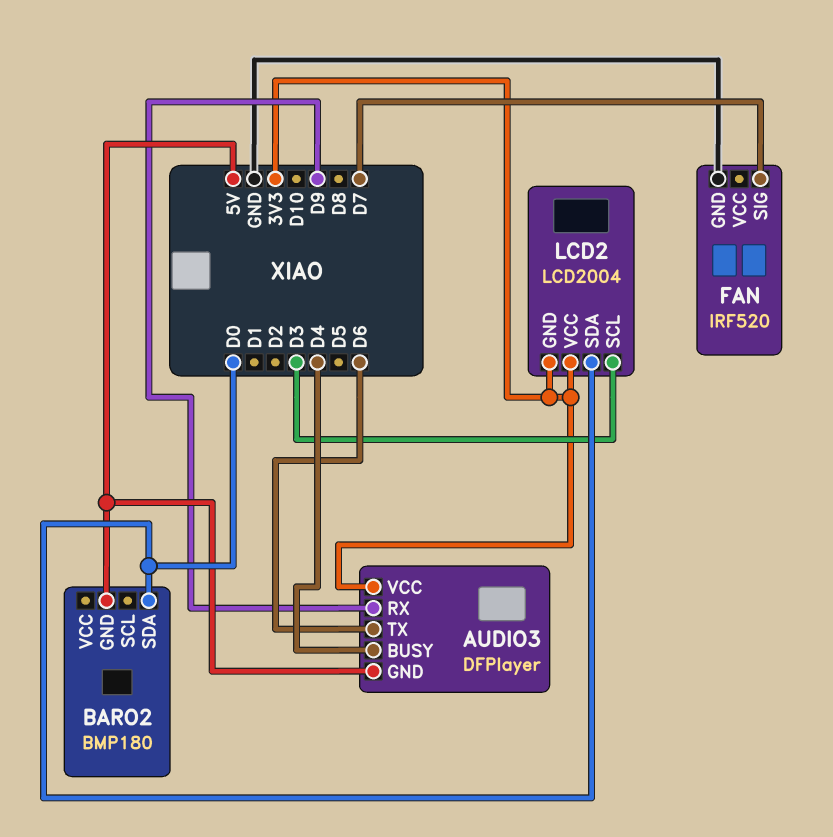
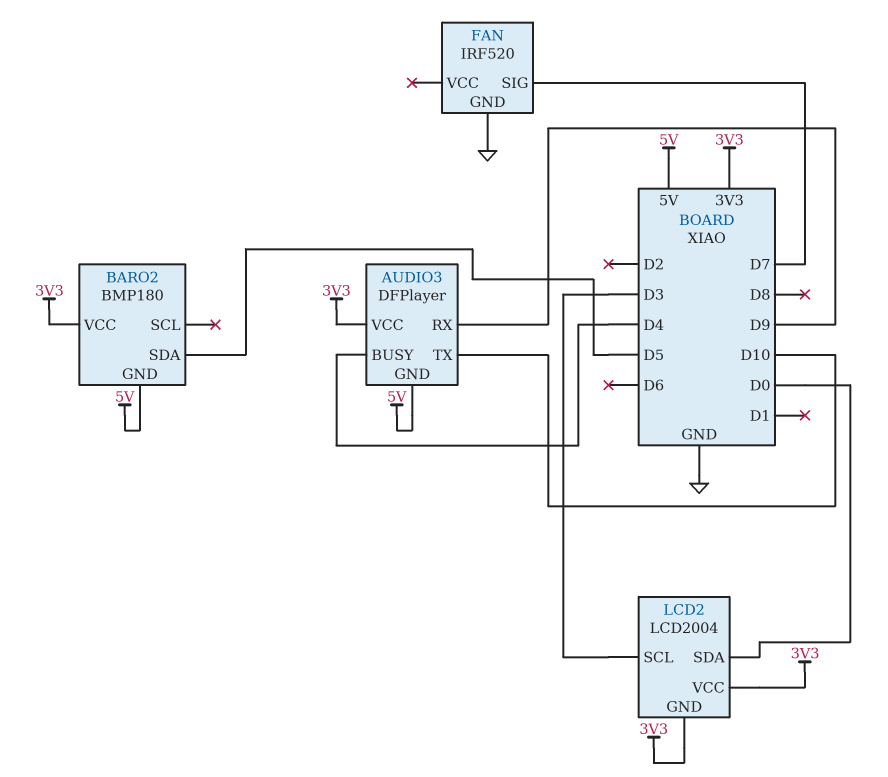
AUDIO3 pin TX: D6 -> D10
BARO2 pin SDA: D0 -> D5
BARO2 pin VCC: none -> 3V3

